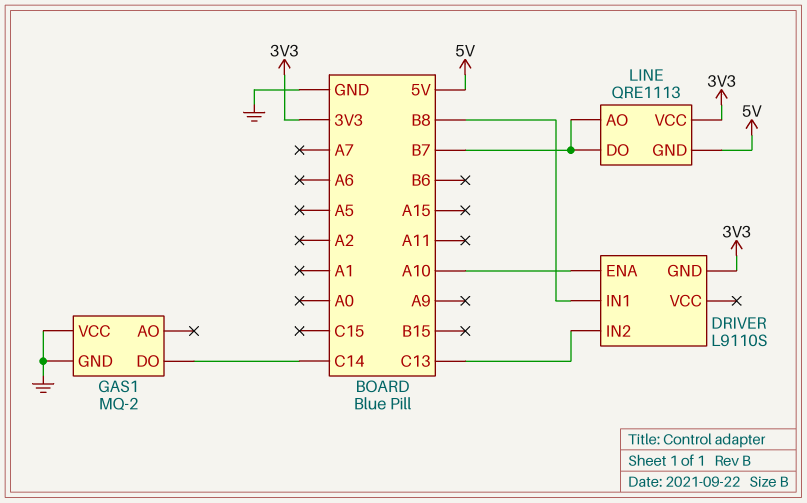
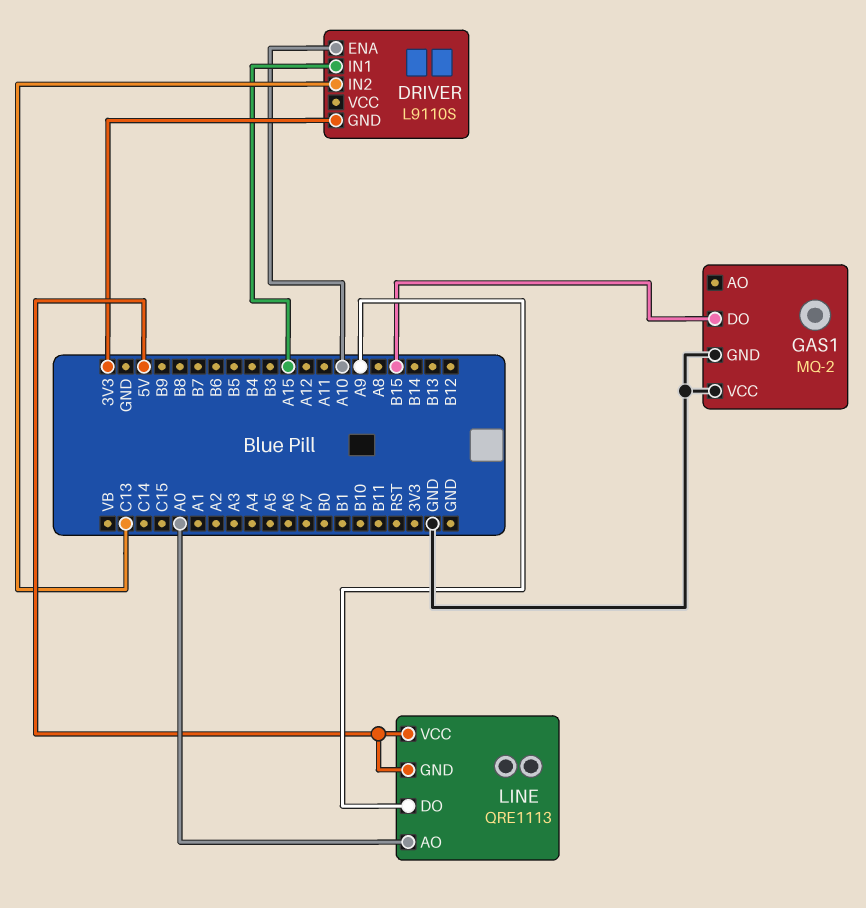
DRIVER pin IN1: B8 -> A15
GAS1 pin DO: C14 -> B15
LINE pin AO: B7 -> A0
LINE pin DO: B7 -> A9
LINE pin VCC: 3V3 -> 5V

